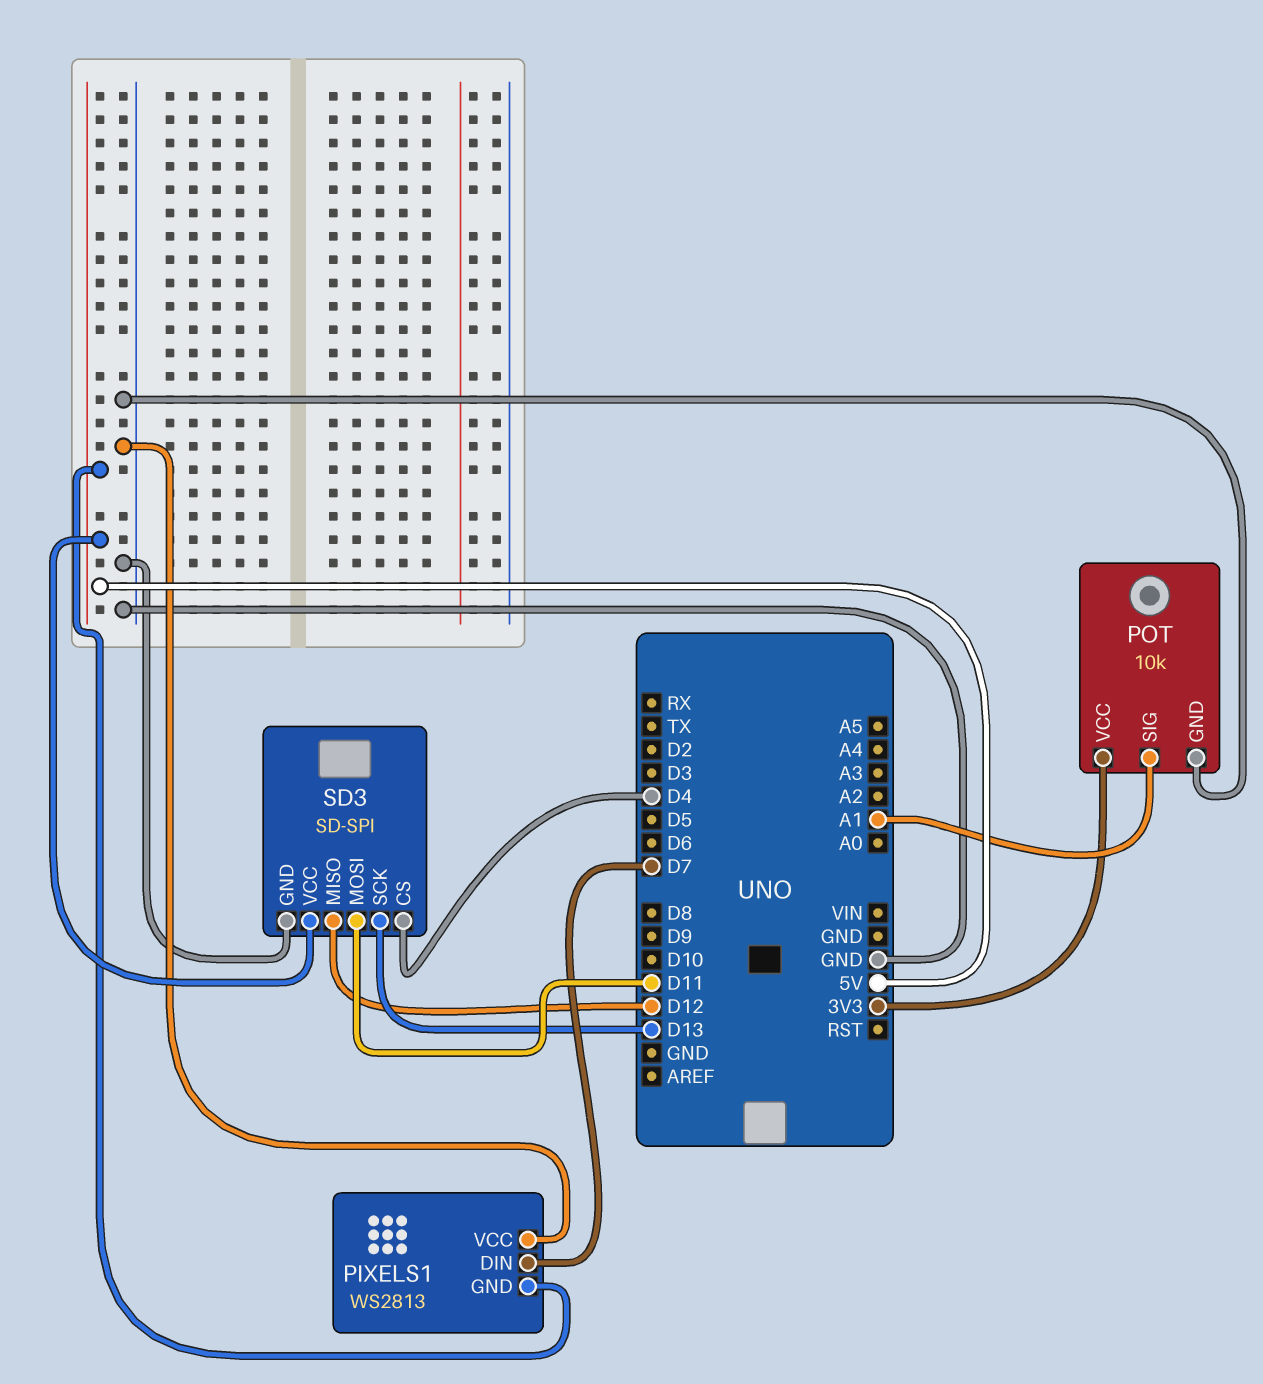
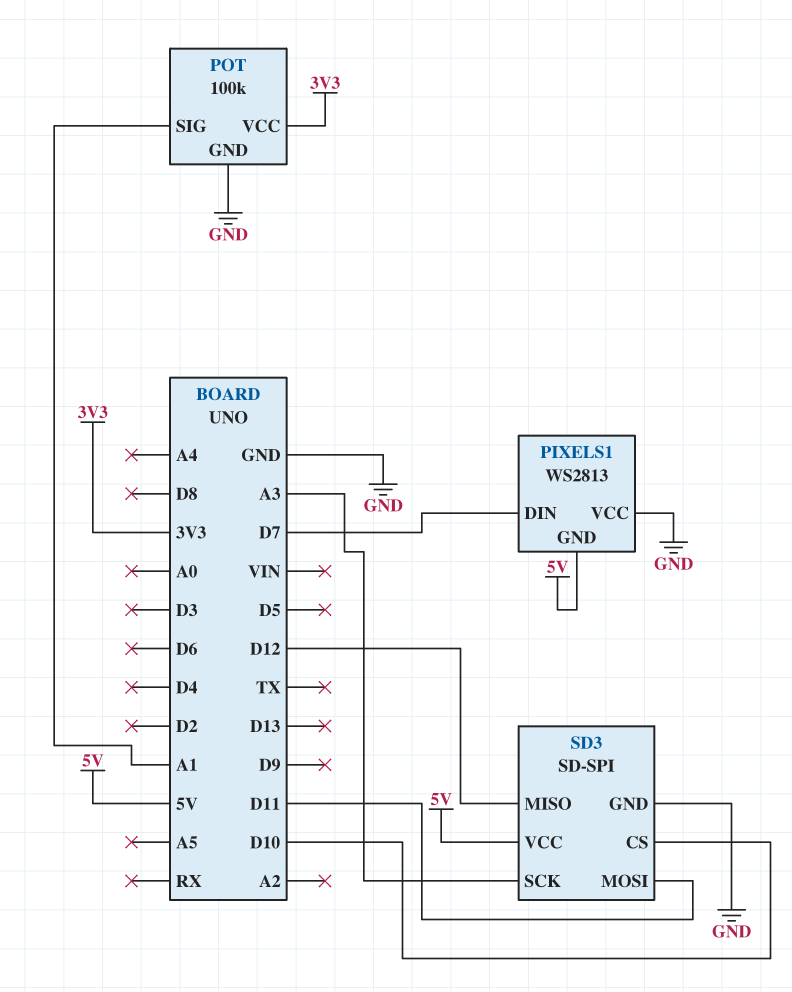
POT: 10k -> 100k
SD3 pin CS: D4 -> D10
SD3 pin SCK: D13 -> A3

